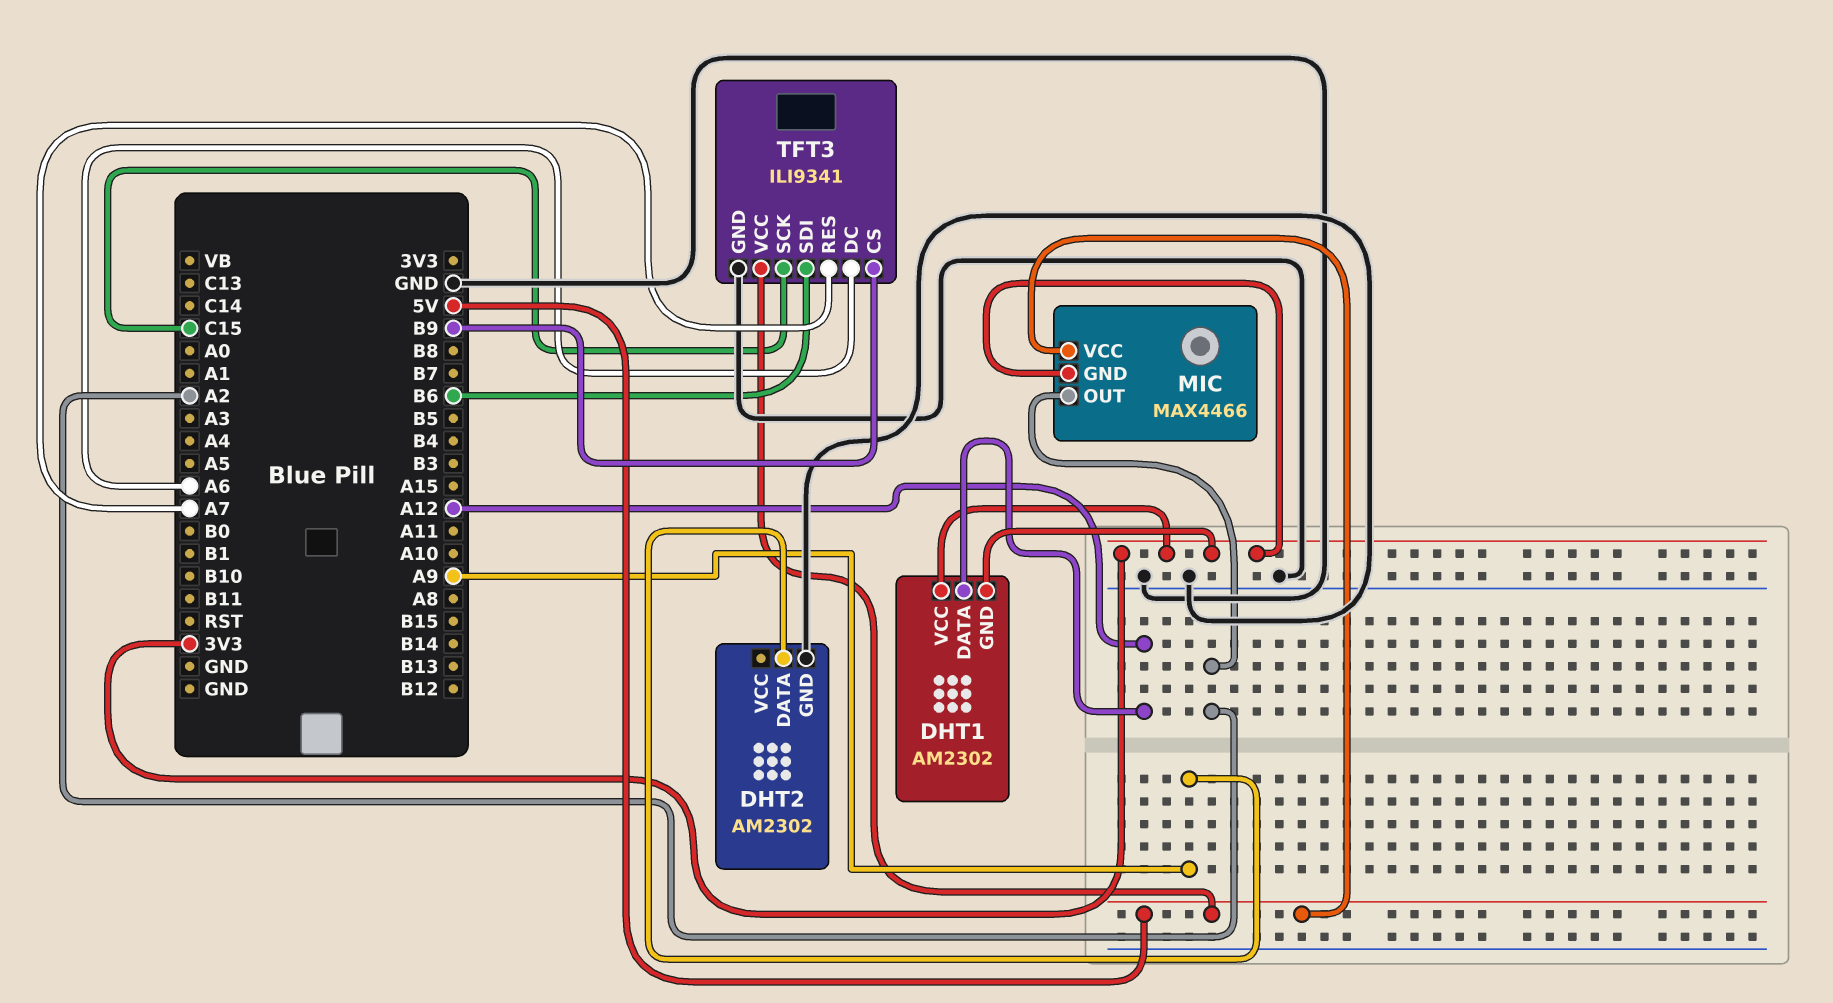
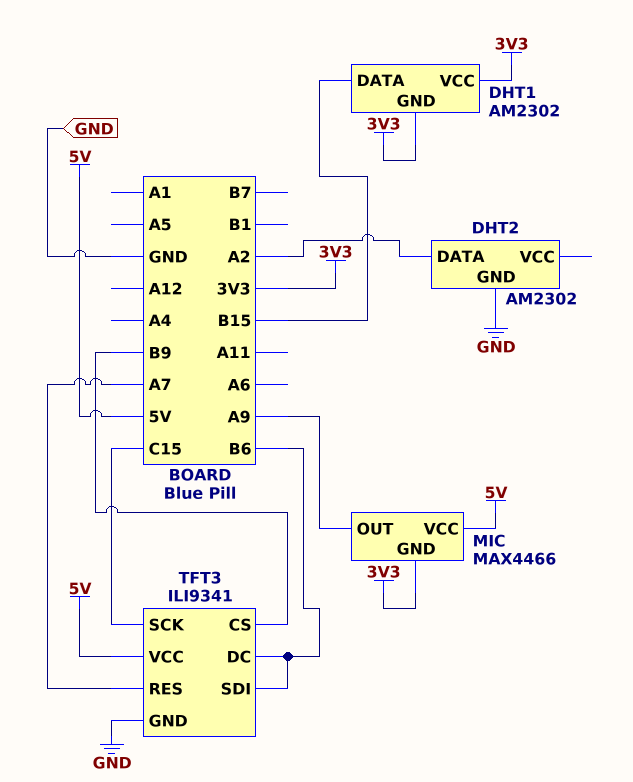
DHT1 pin DATA: A12 -> B15
DHT2 pin DATA: A9 -> A2
MIC pin OUT: A2 -> A9
TFT3 pin DC: A6 -> B6

